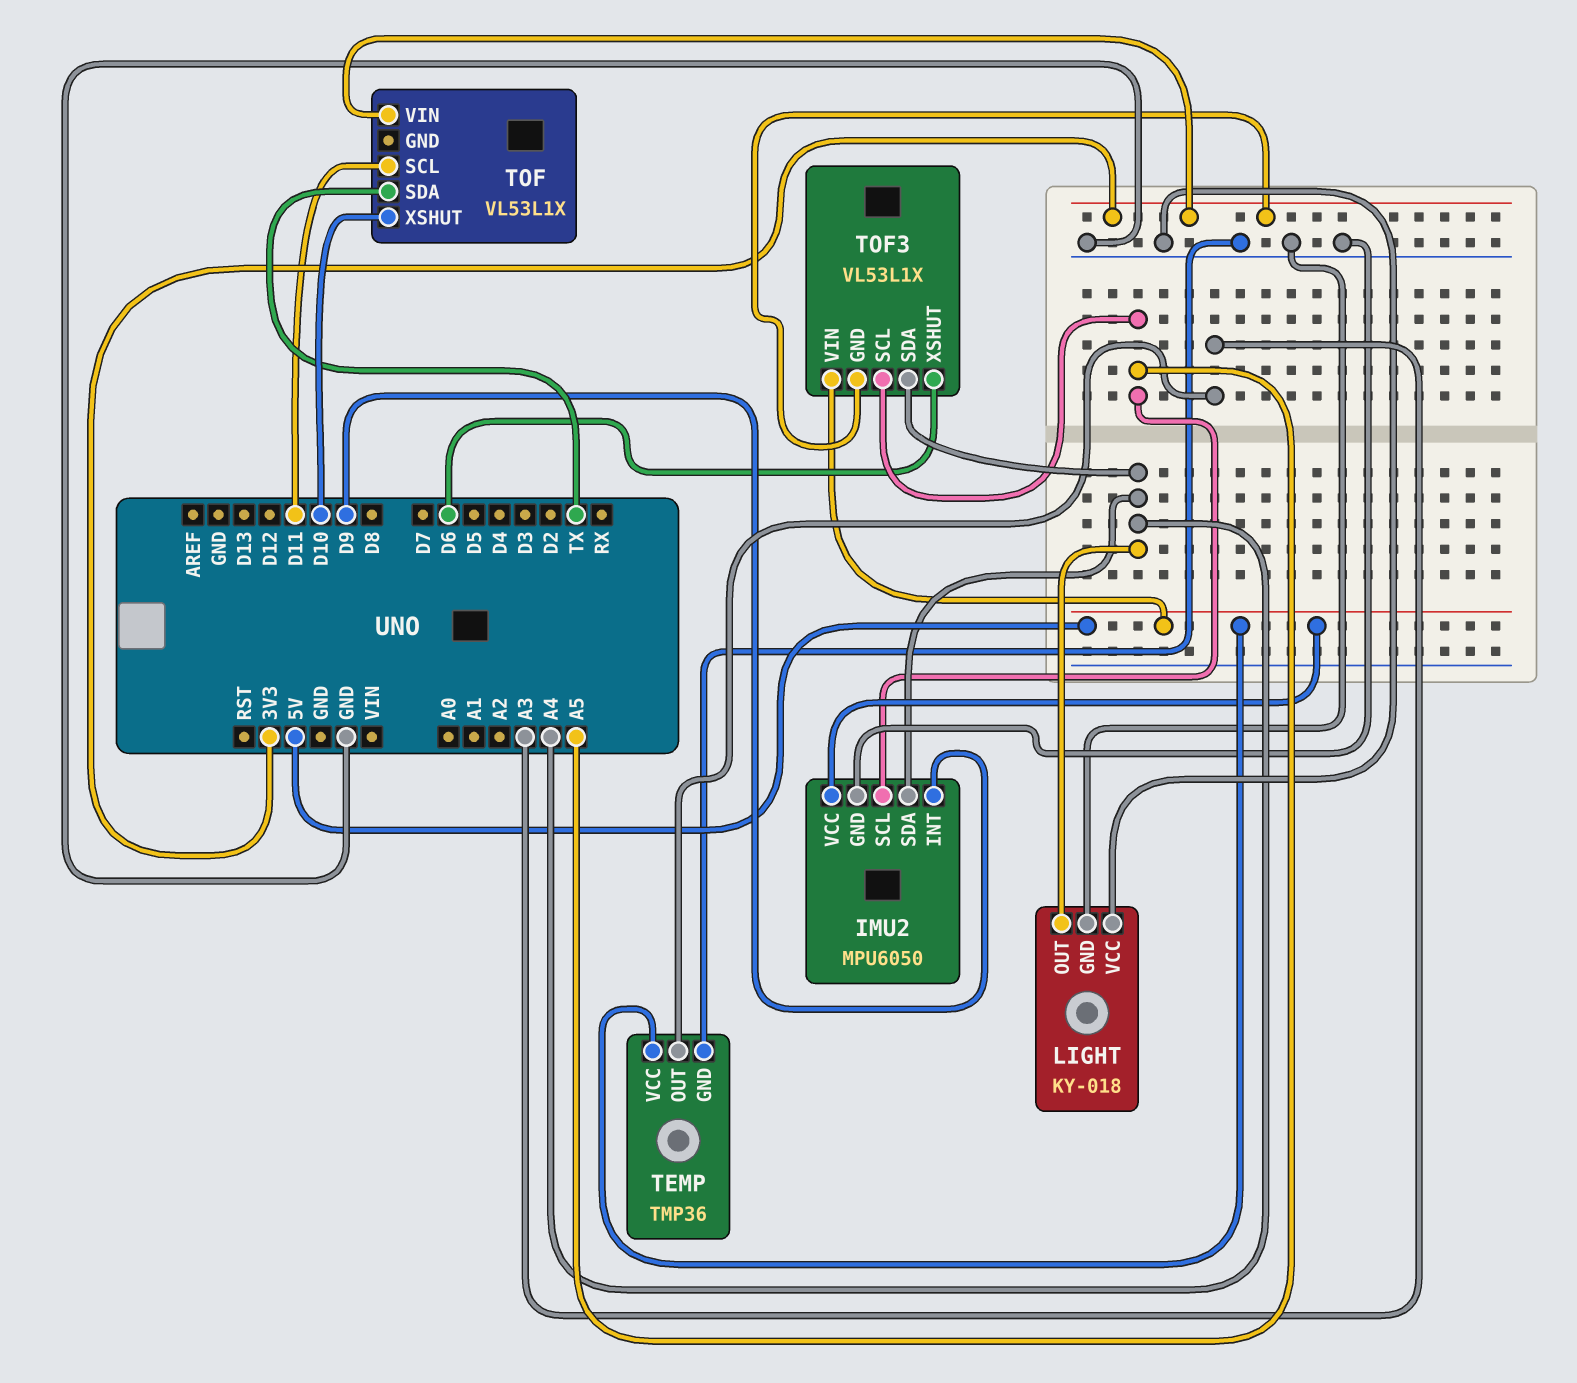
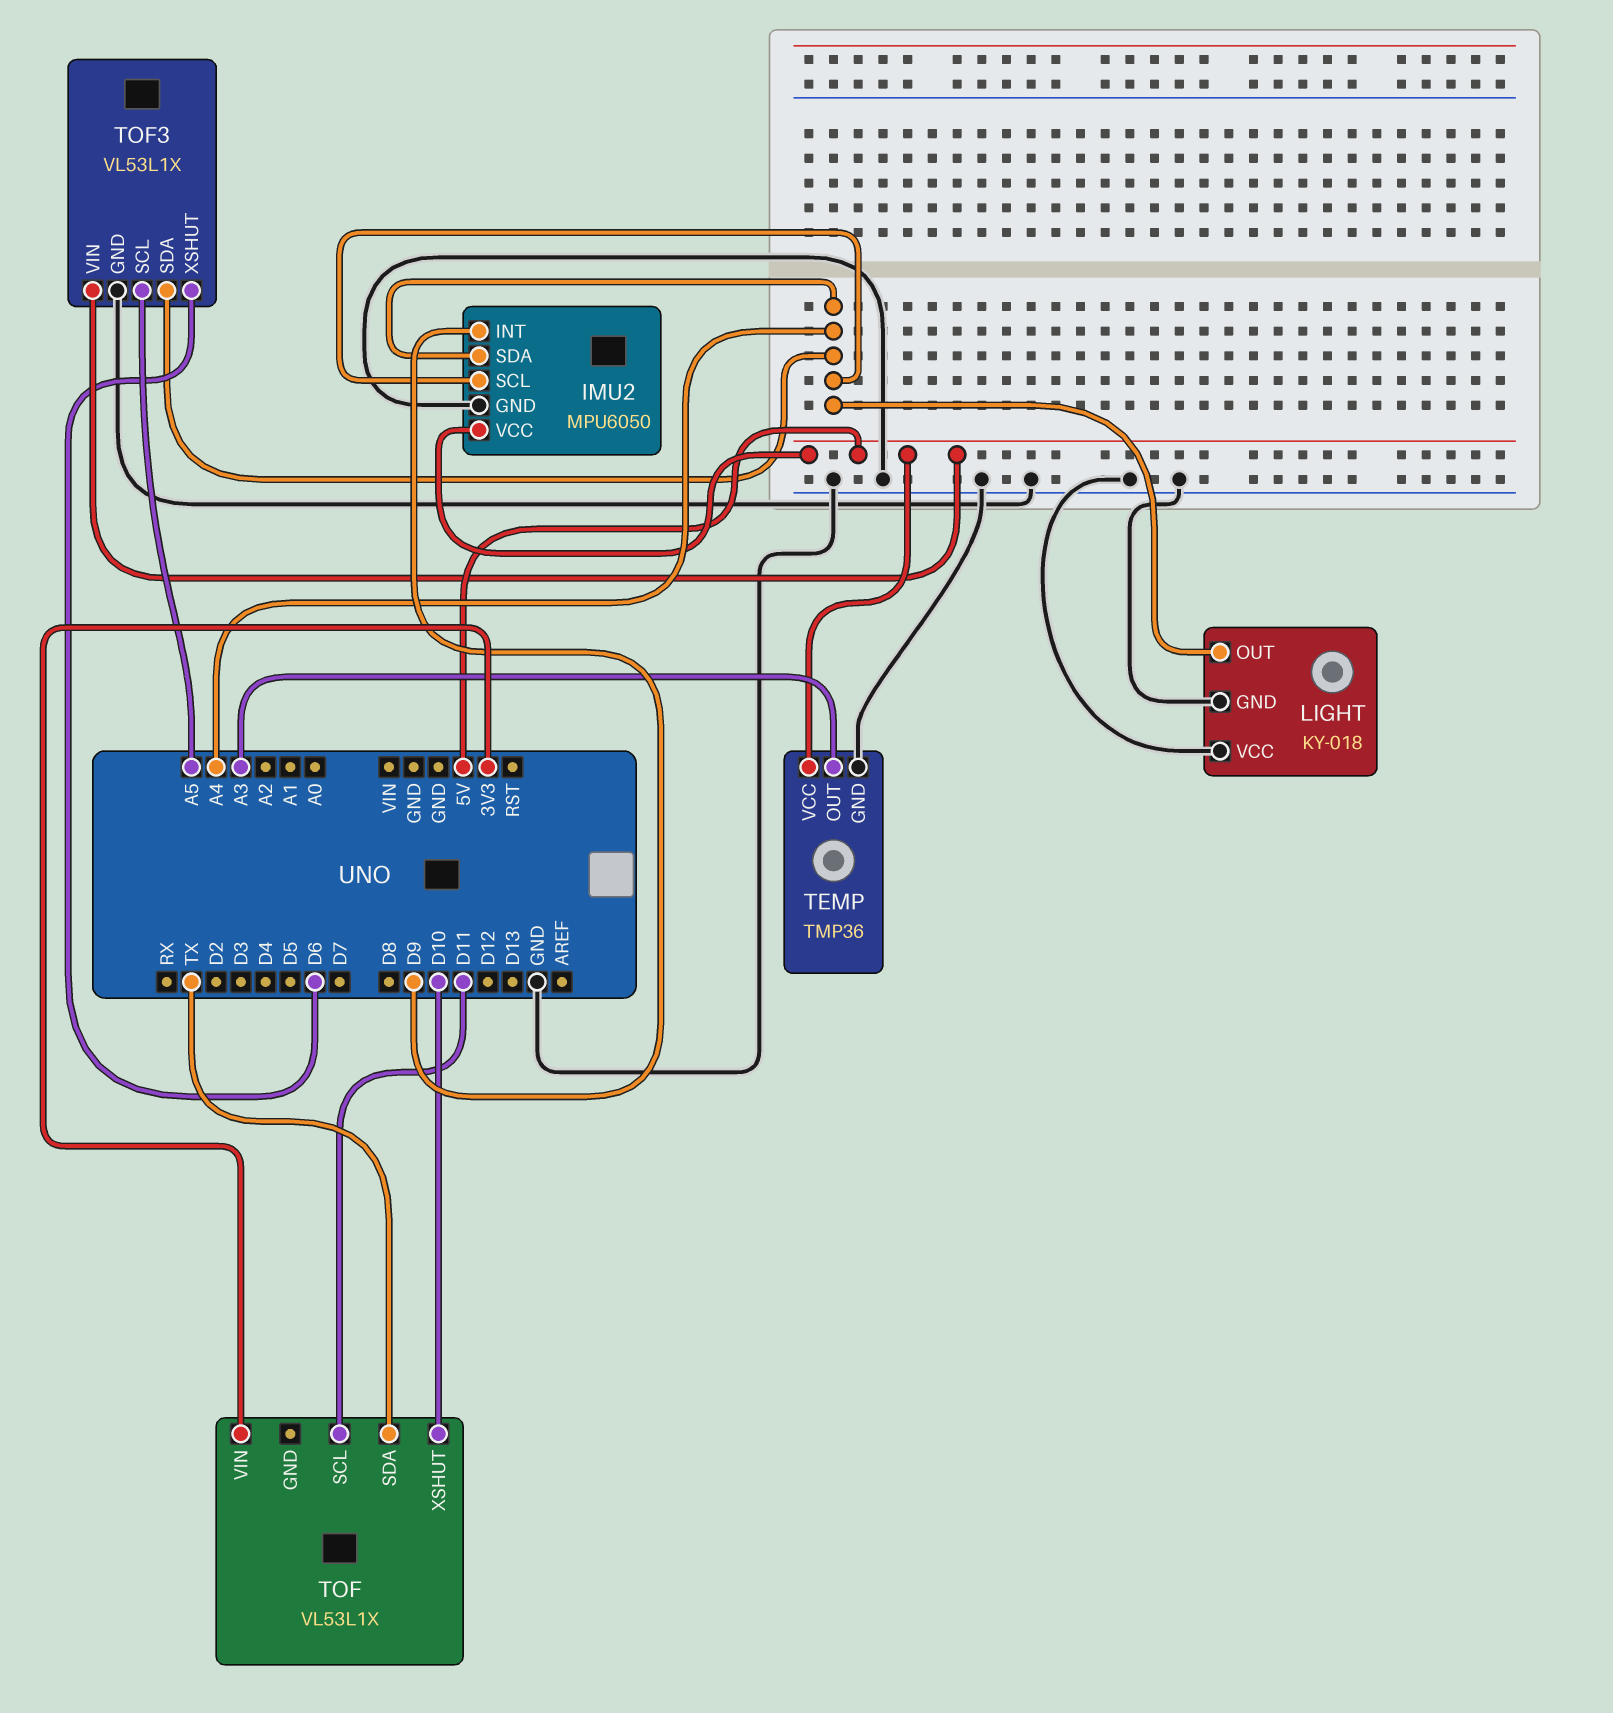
IMU2 pin SCL: A5 -> A4
TOF3 pin GND: 3V3 -> GND

